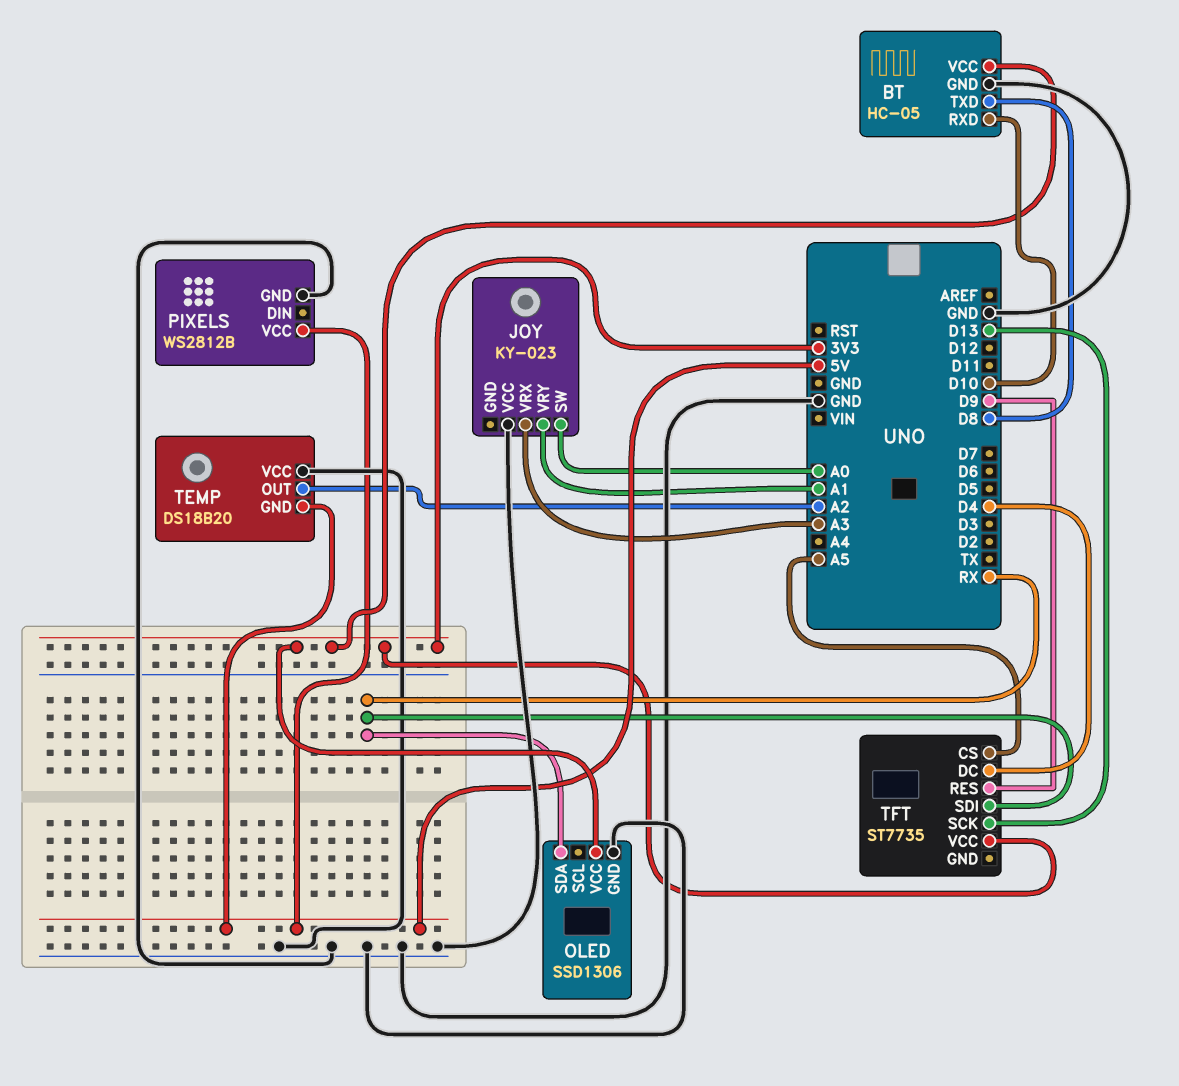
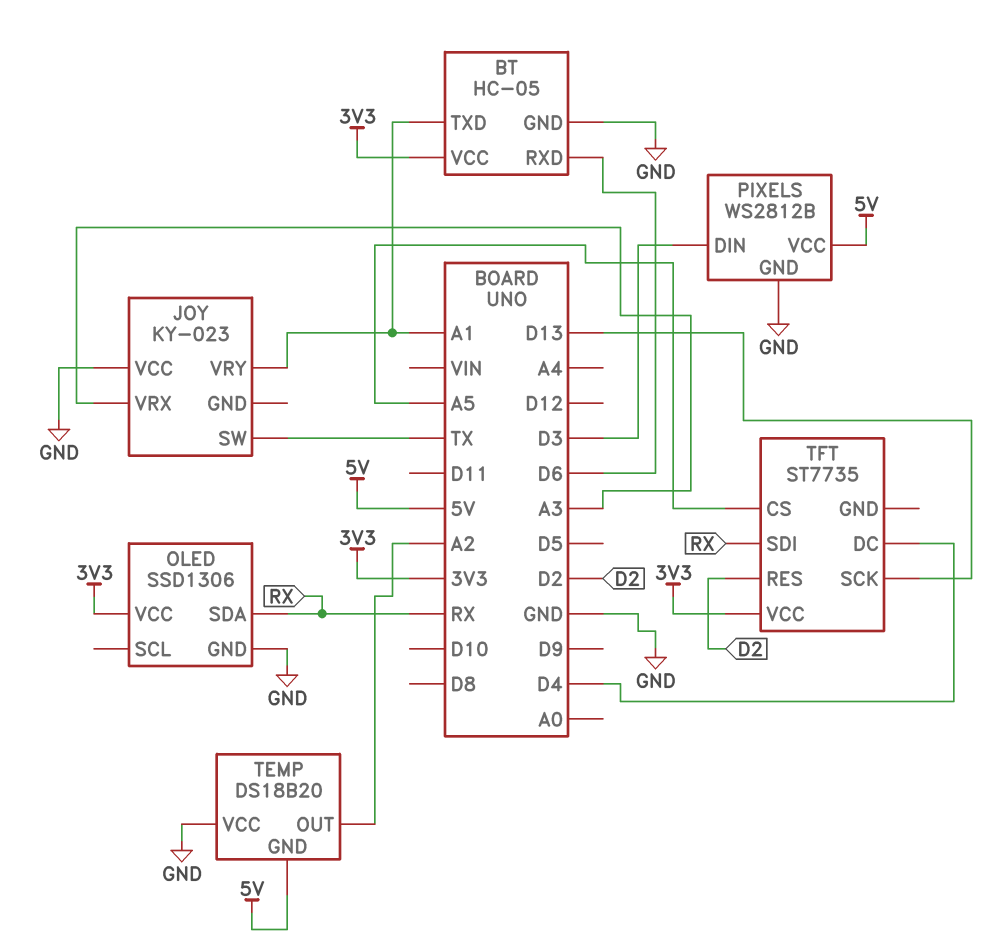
BT pin RXD: D10 -> D6
BT pin TXD: D8 -> A1
JOY pin SW: A0 -> TX
PIXELS pin DIN: none -> D3
TFT pin RES: D9 -> D2

